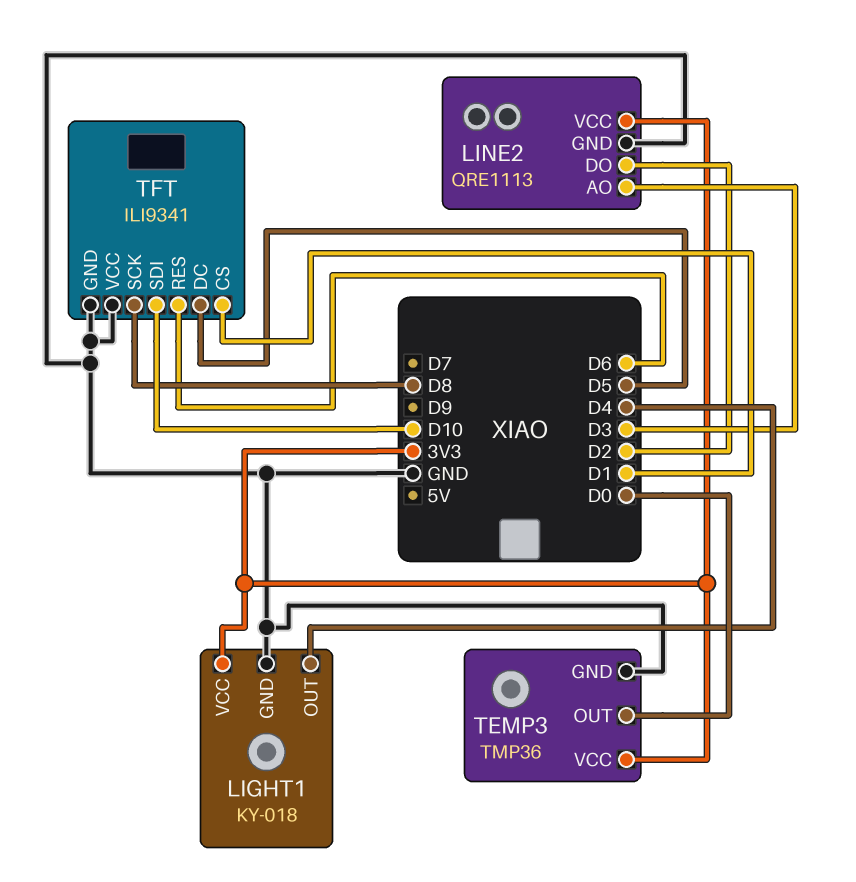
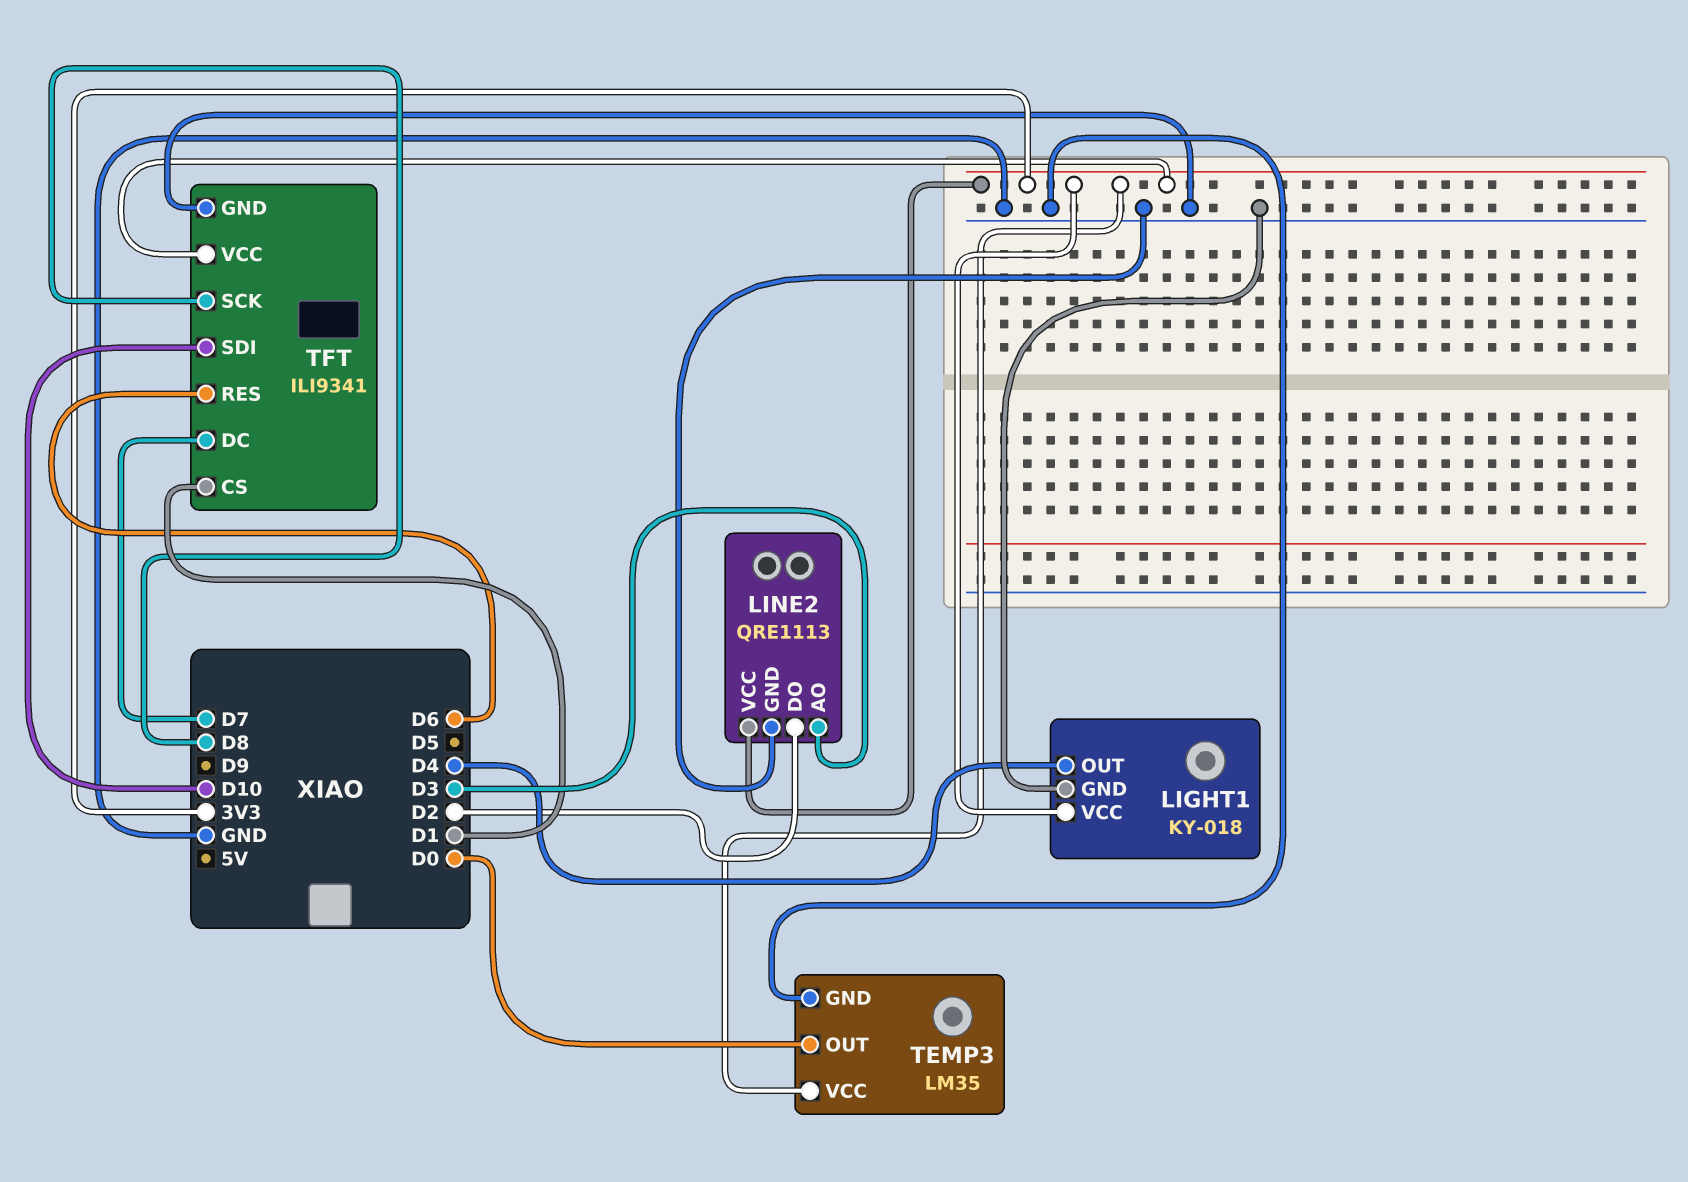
TEMP3: TMP36 -> LM35
TFT pin DC: D5 -> D7
TFT pin VCC: GND -> 3V3

